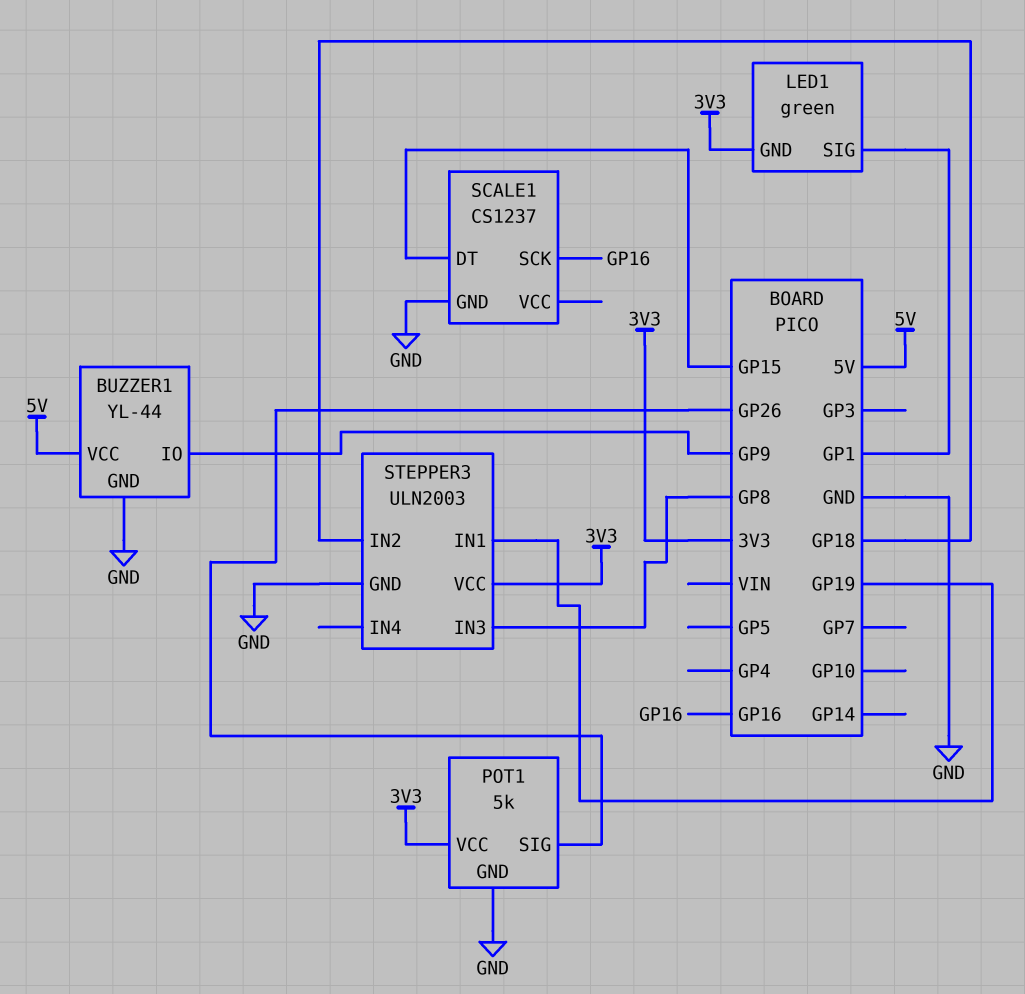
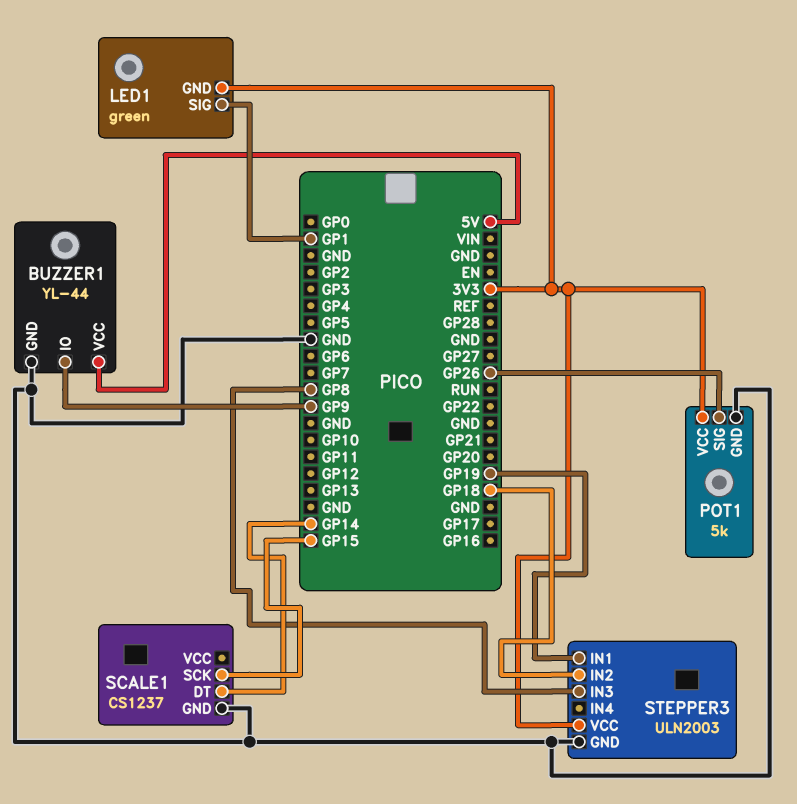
SCALE1 pin DT: GP15 -> GP14
SCALE1 pin SCK: GP16 -> GP15

